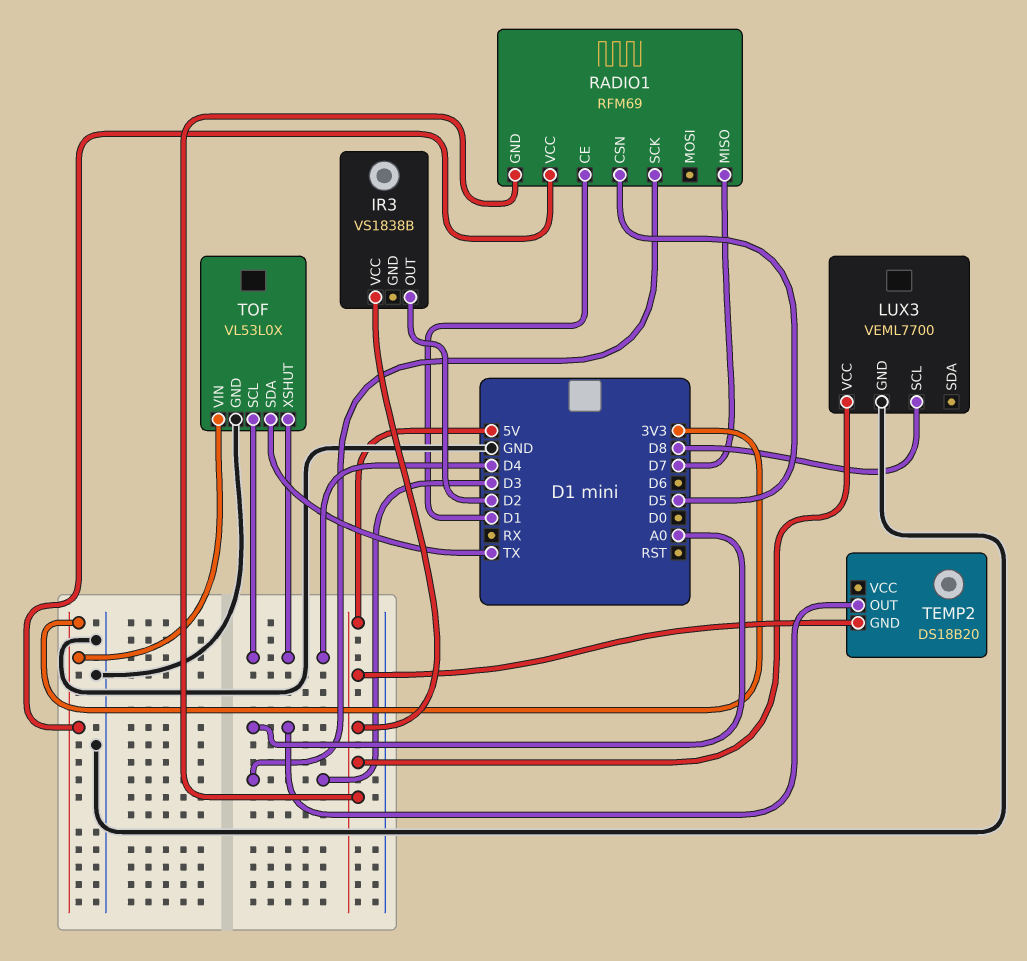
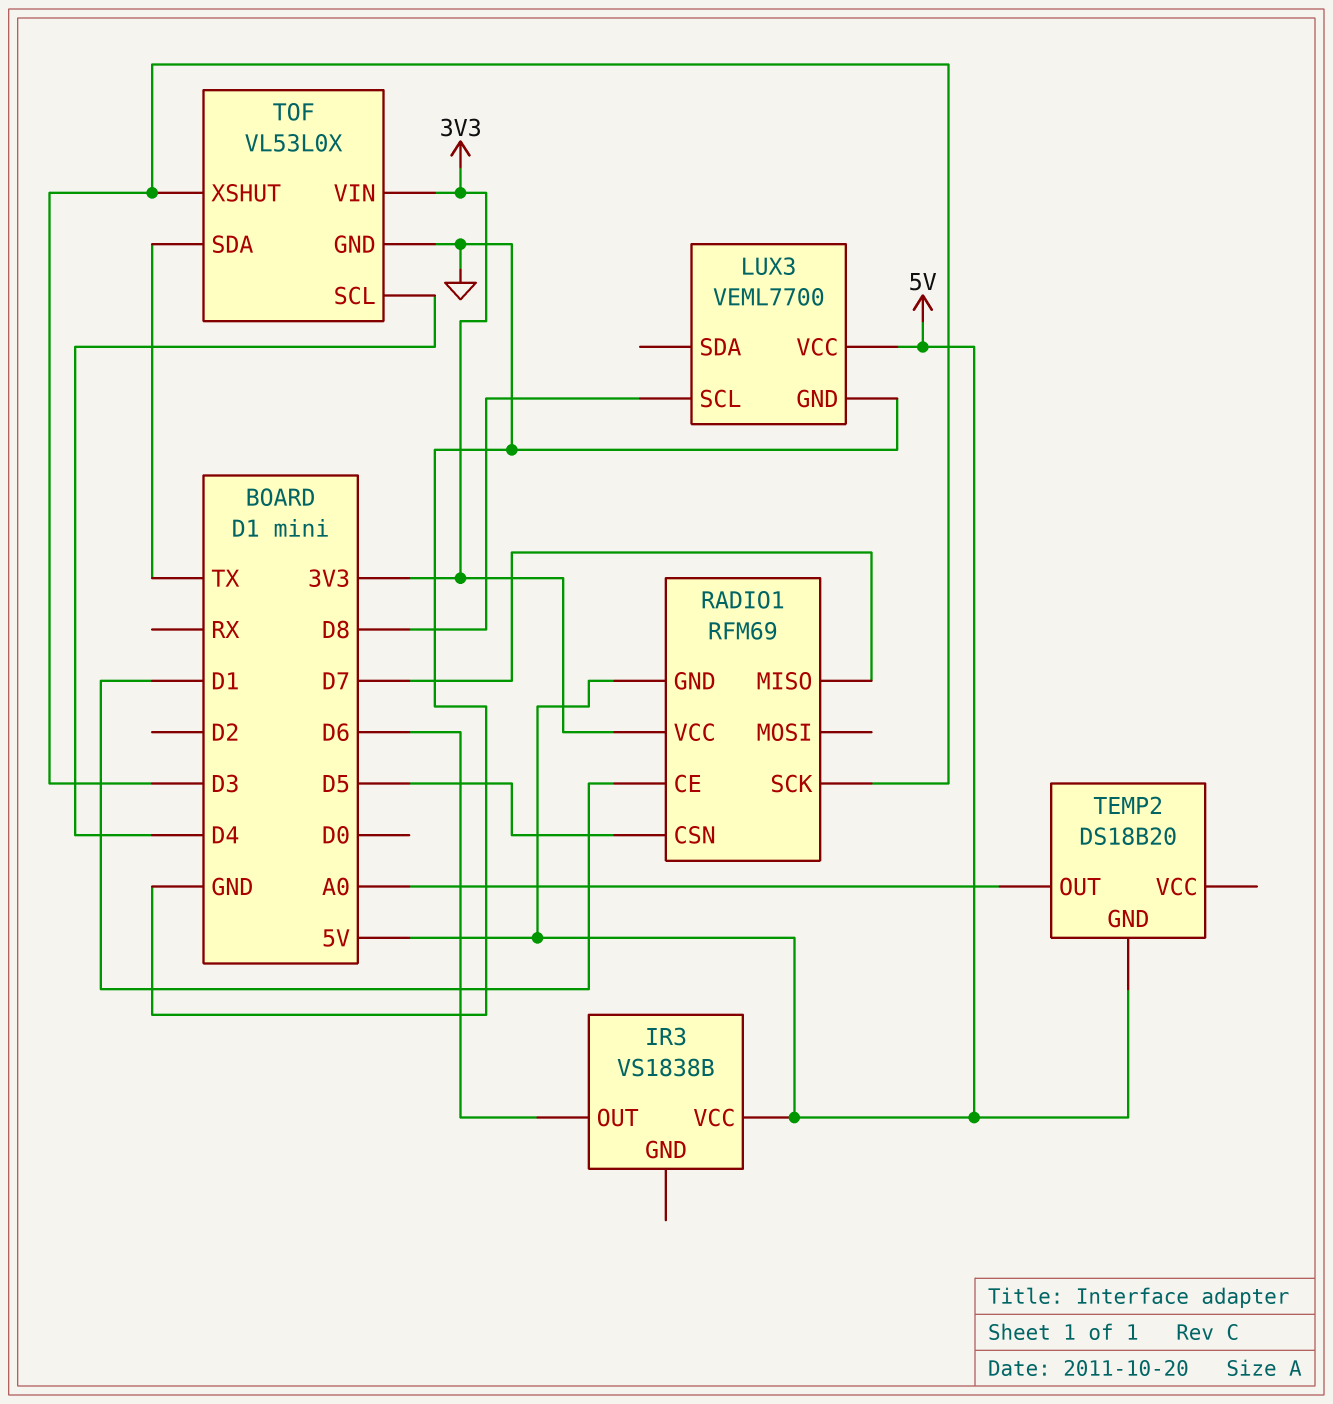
IR3 pin OUT: D2 -> D6
TOF pin XSHUT: D4 -> D3

